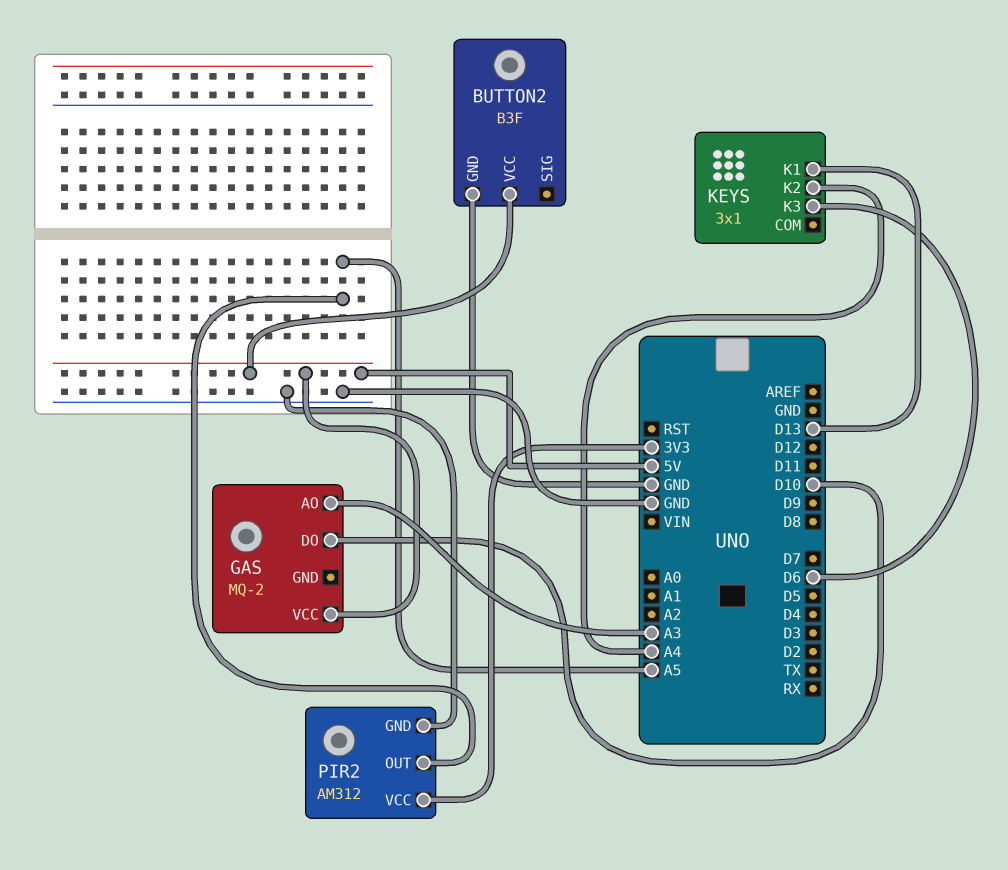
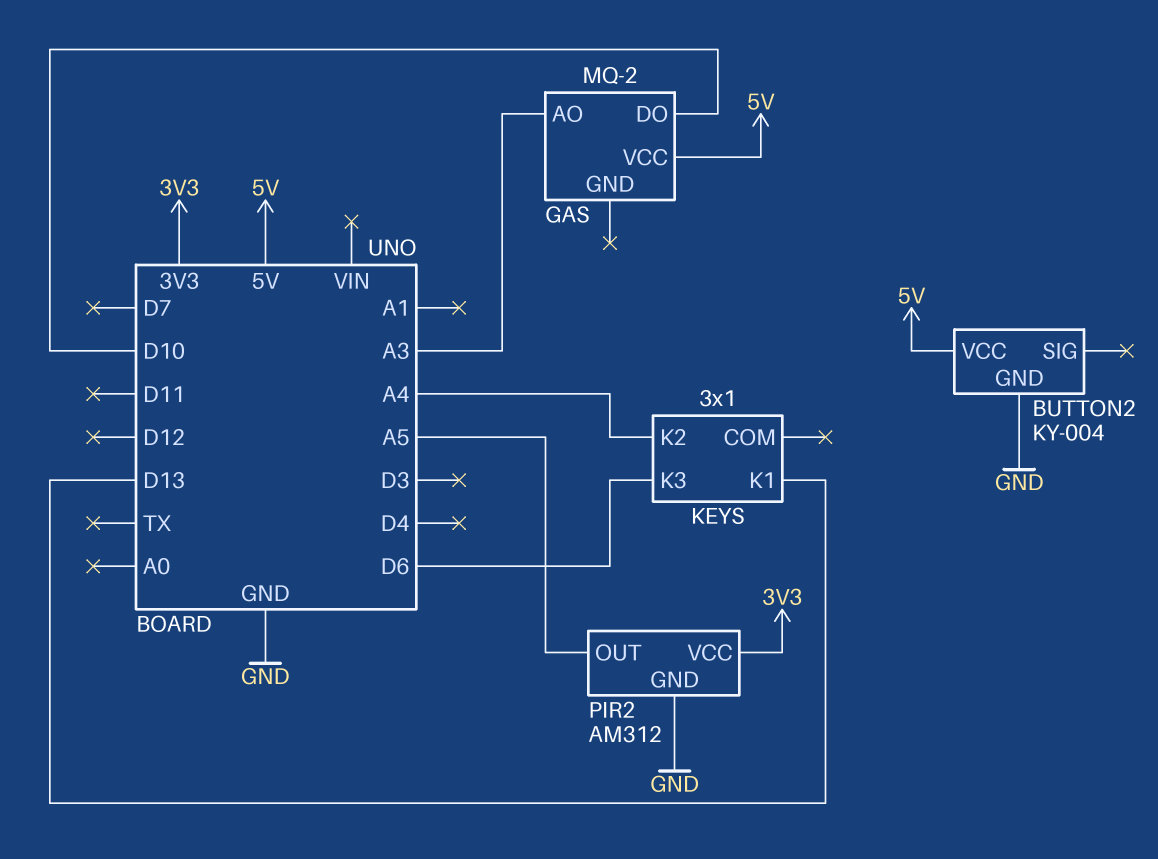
BUTTON2: B3F -> KY-004

